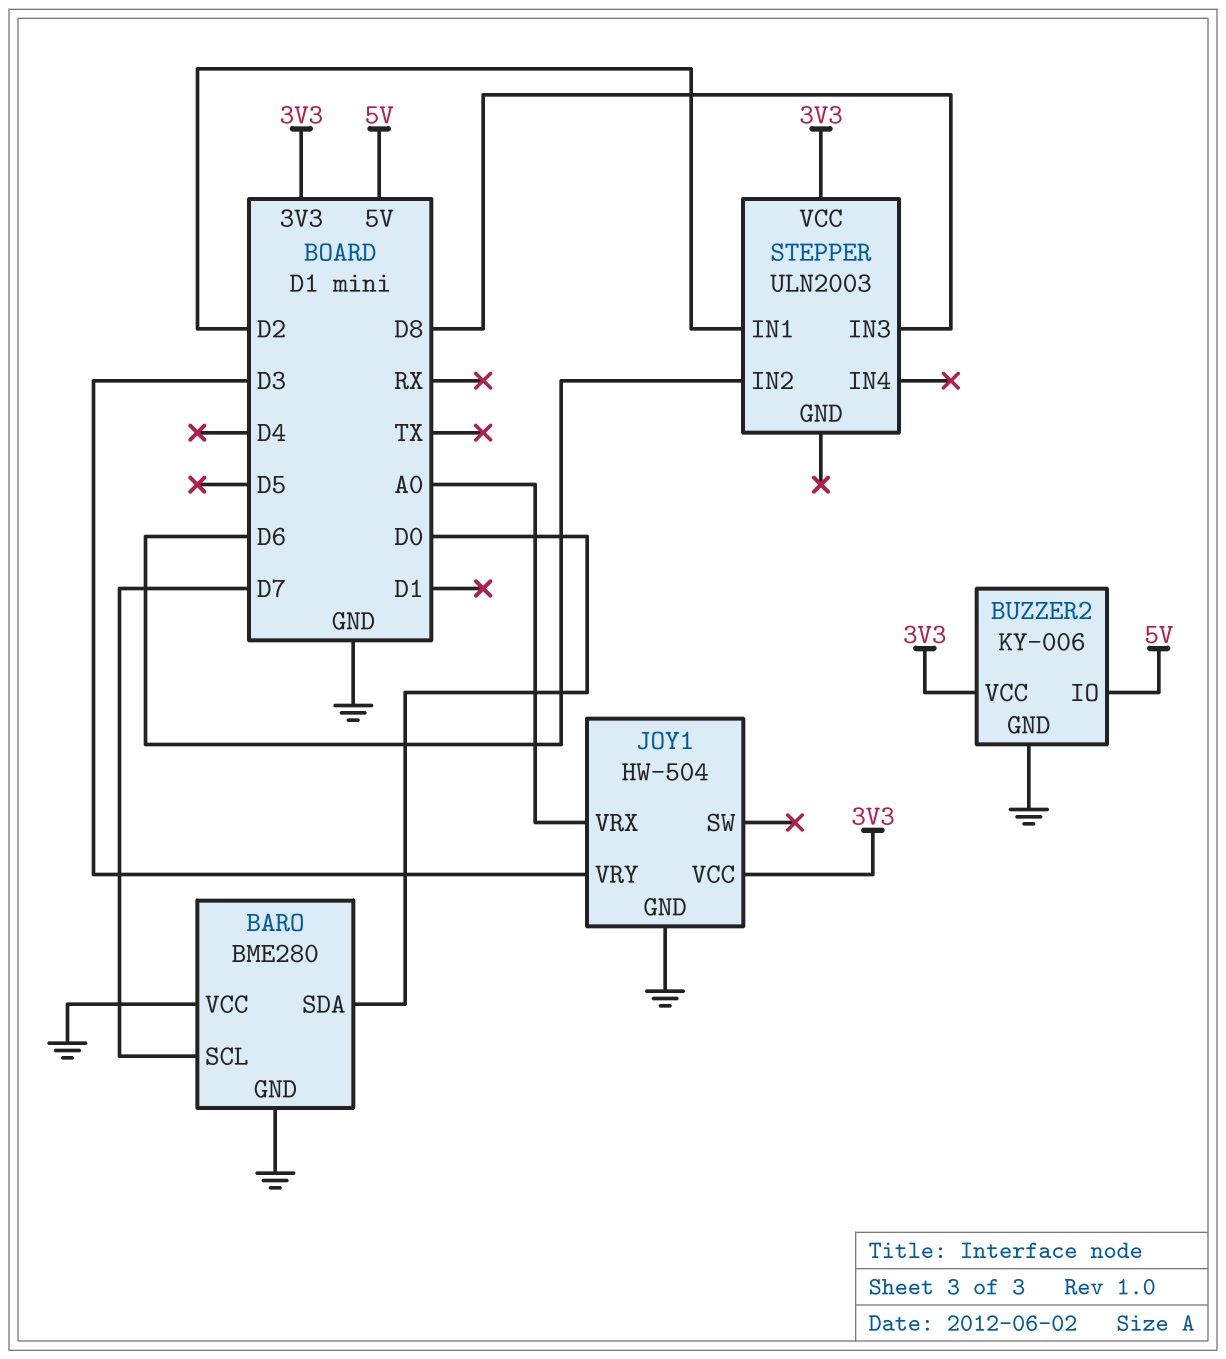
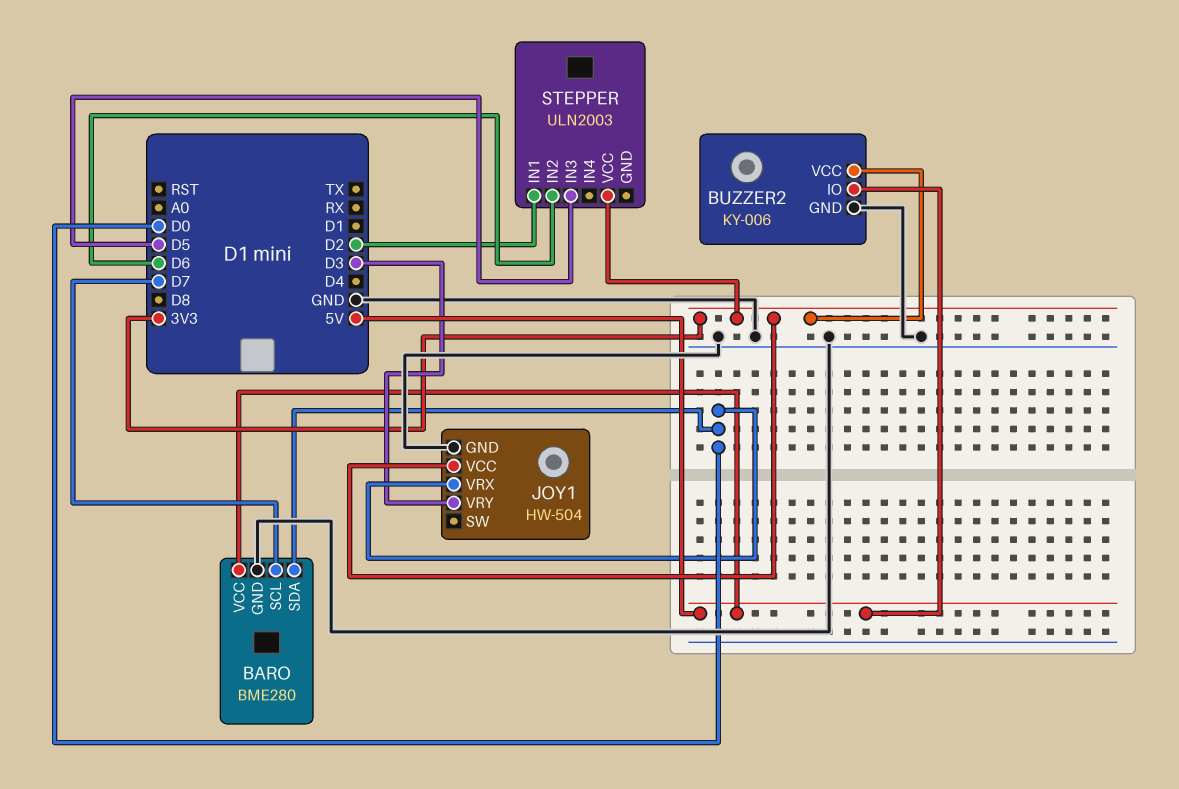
BARO pin VCC: GND -> 5V
JOY1 pin VRX: A0 -> D0
STEPPER pin IN3: D8 -> D5

